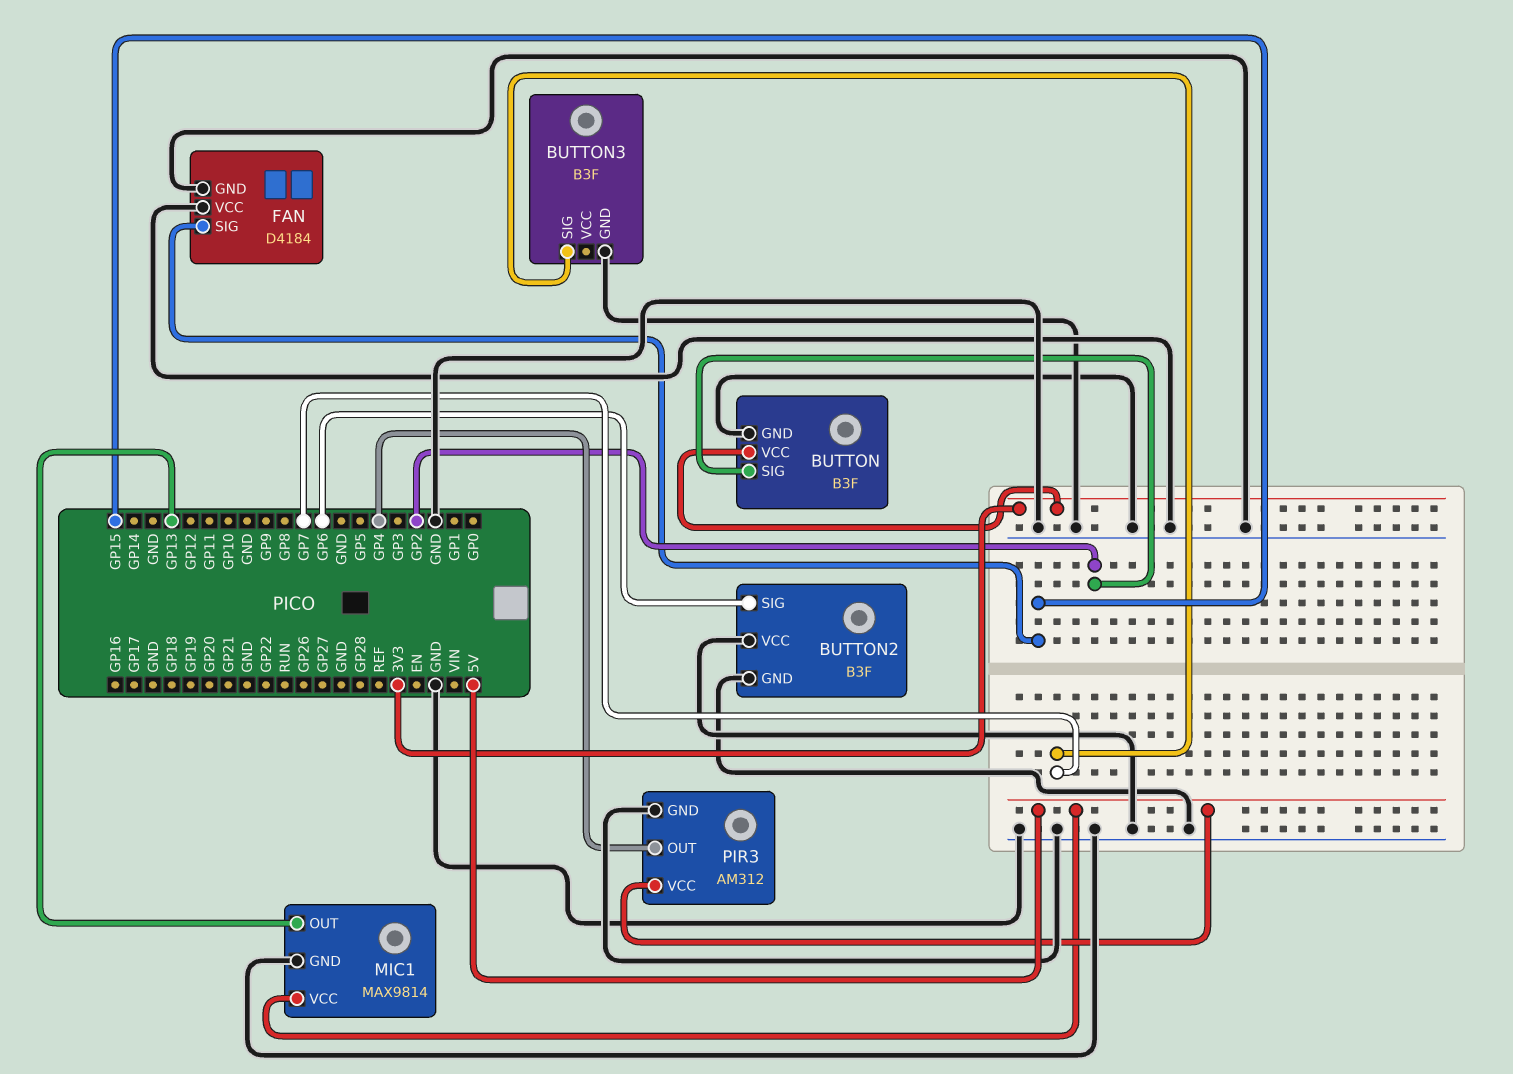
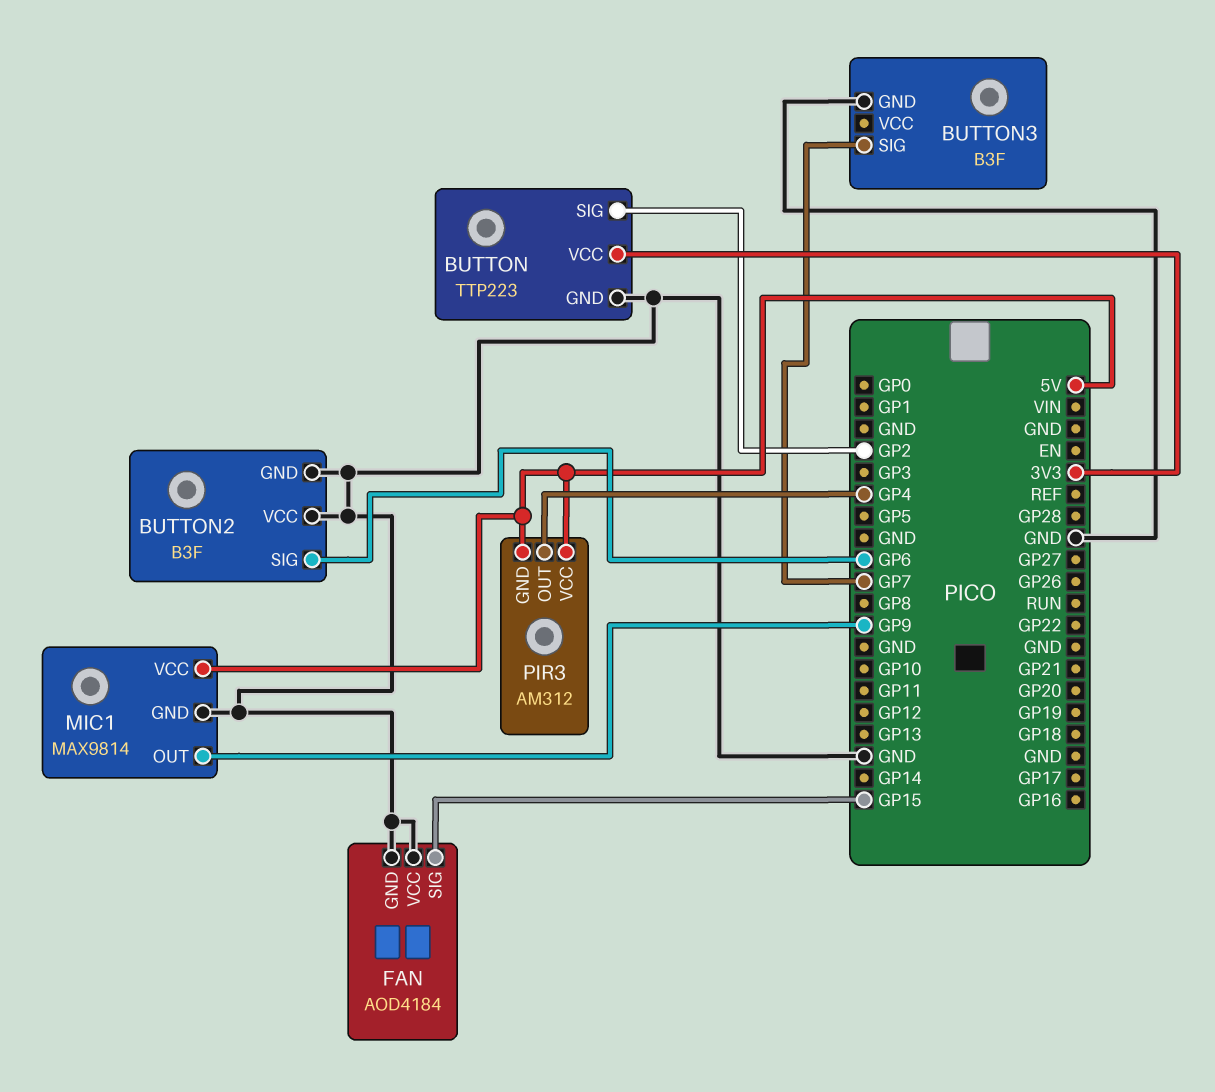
BUTTON: B3F -> TTP223
FAN: D4184 -> AOD4184
MIC1 pin OUT: GP13 -> GP9
PIR3 pin GND: GND -> 5V

